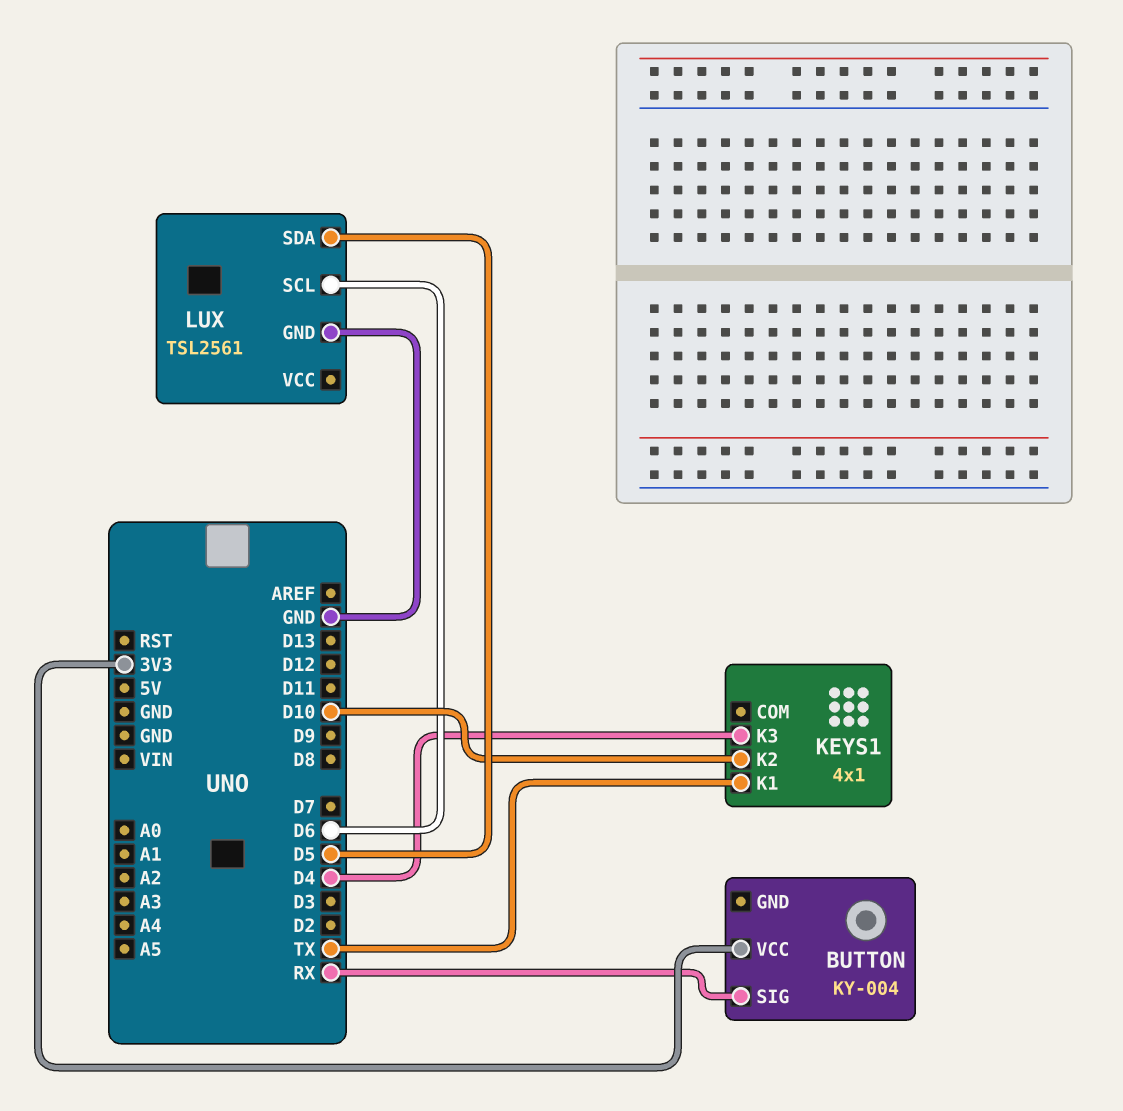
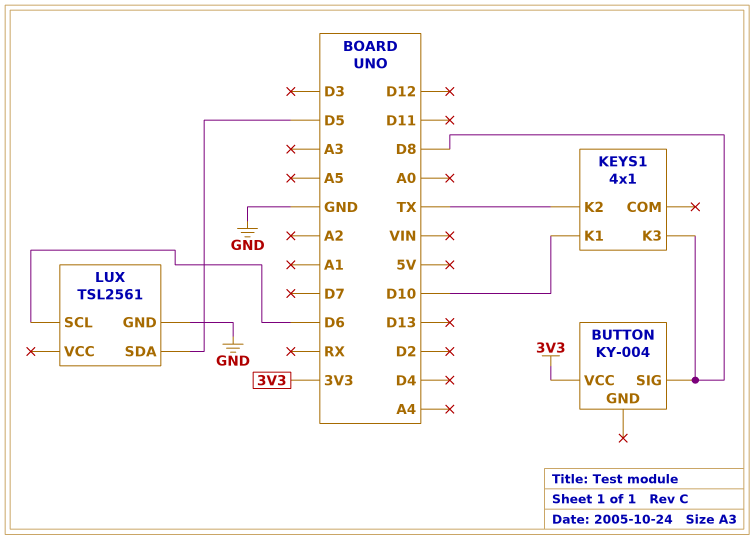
BUTTON pin SIG: RX -> D8
KEYS1 pin K1: TX -> D10
KEYS1 pin K2: D10 -> TX
KEYS1 pin K3: D4 -> D8

